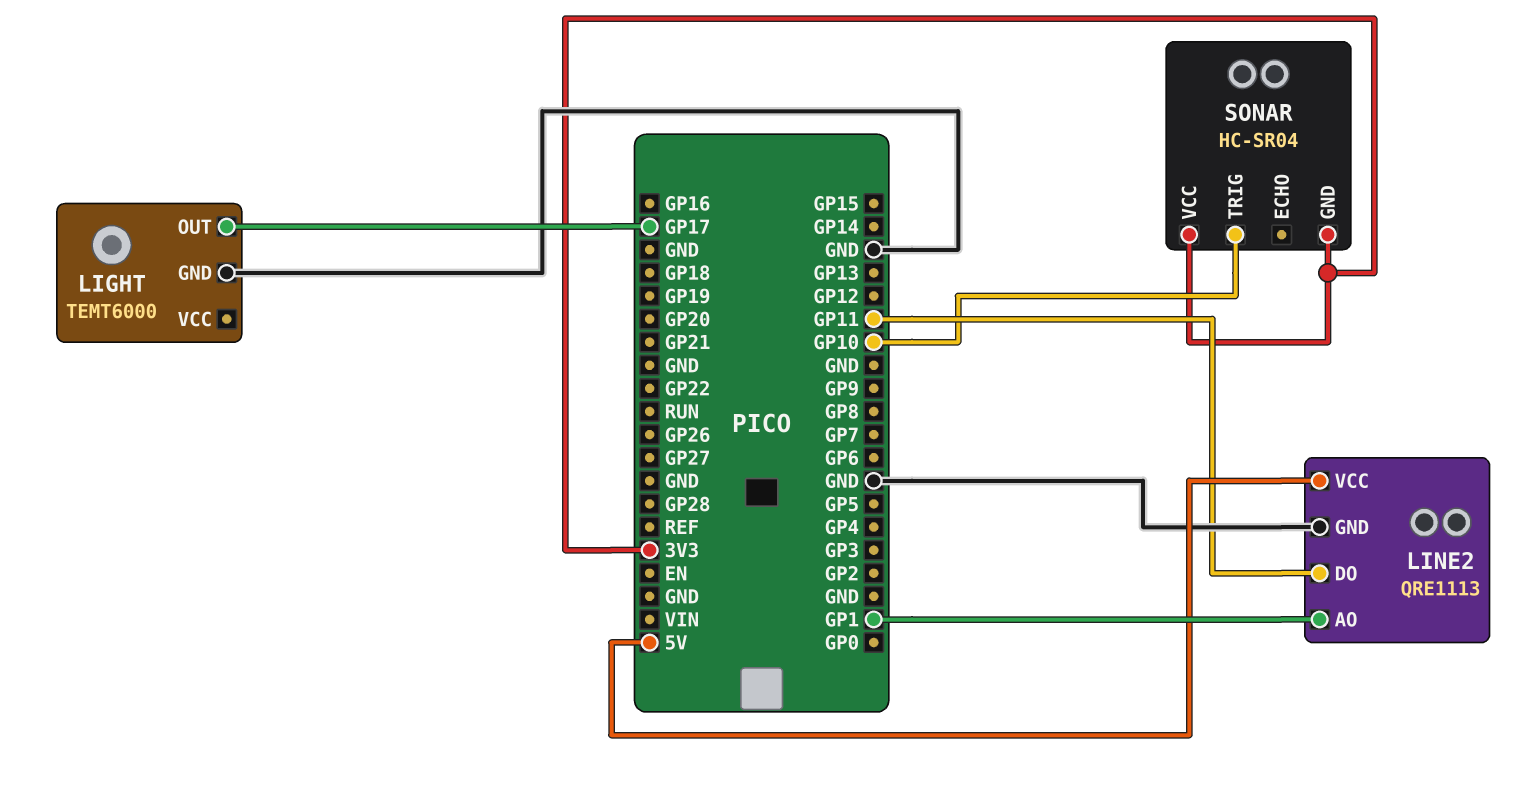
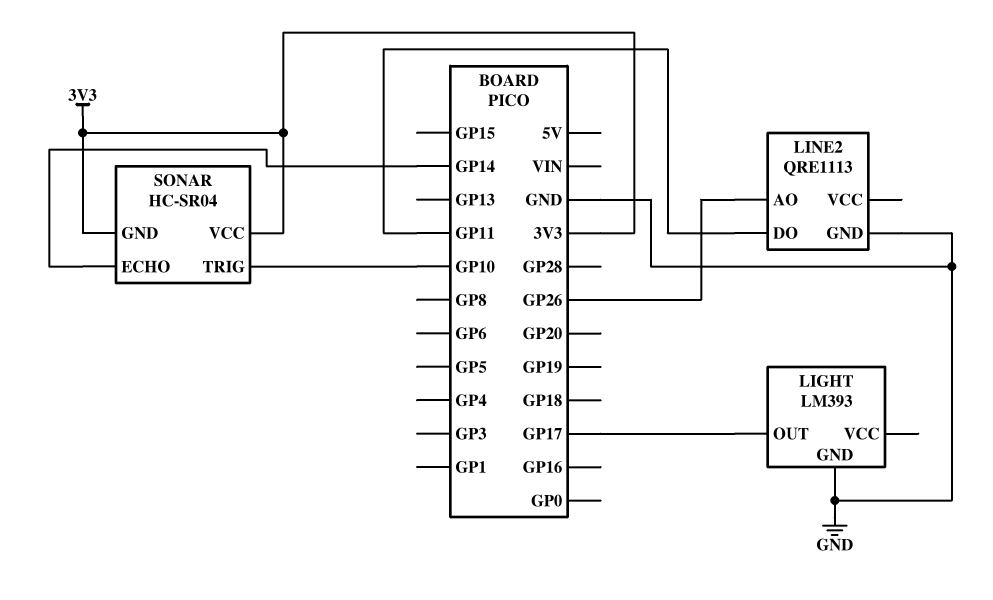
LIGHT: TEMT6000 -> LM393
LINE2 pin AO: GP1 -> GP26
LINE2 pin VCC: 5V -> none
SONAR pin ECHO: none -> GP14

